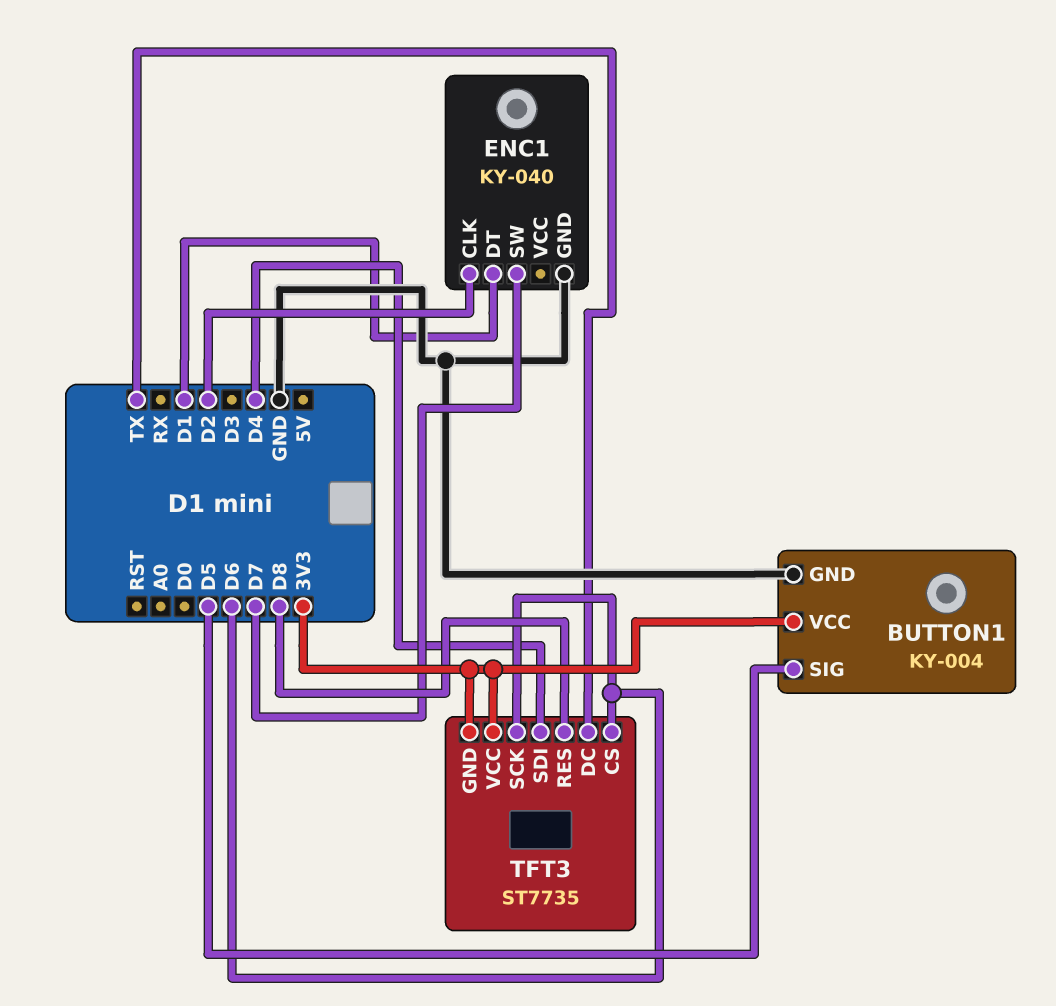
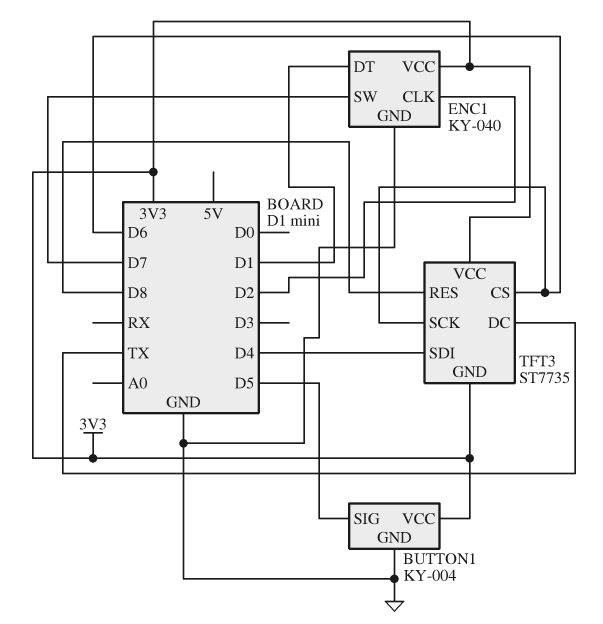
ENC1 pin VCC: none -> 3V3

